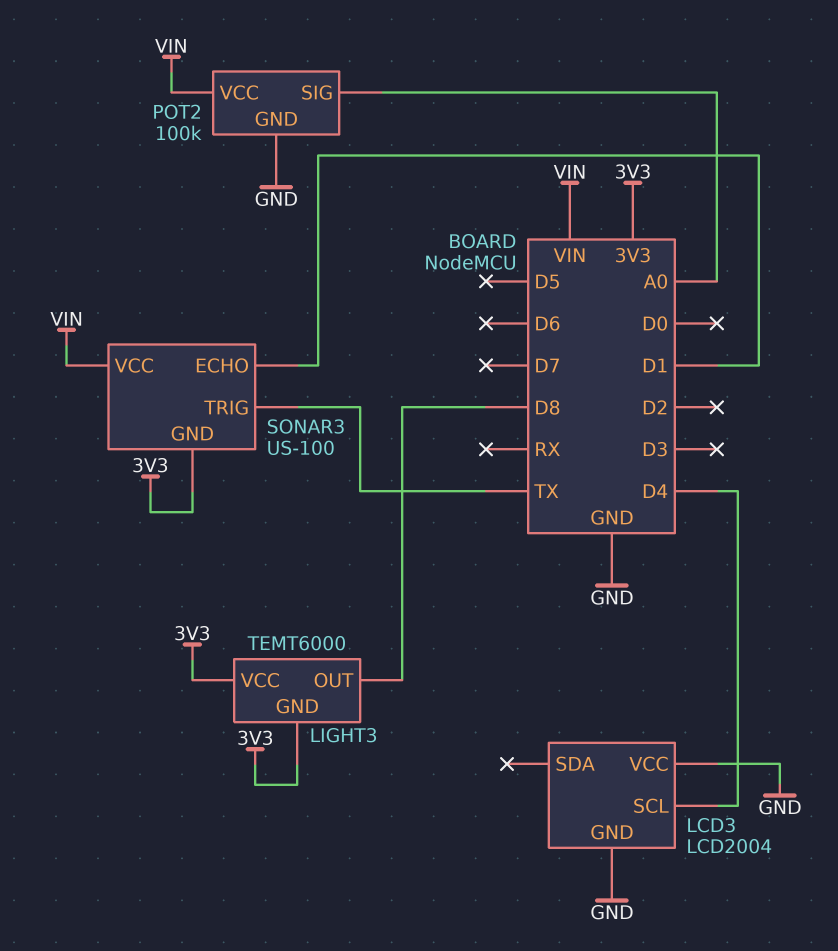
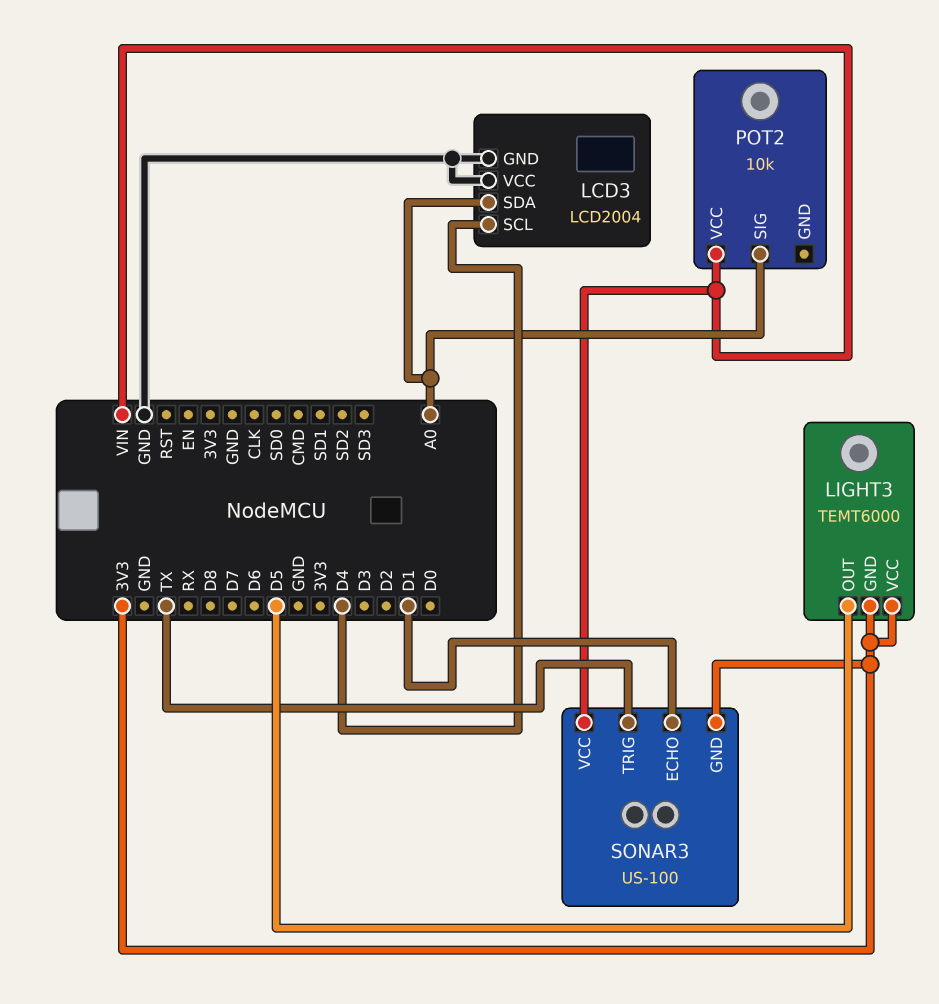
LCD3 pin SDA: none -> A0
LIGHT3 pin OUT: D8 -> D5
POT2: 100k -> 10k
POT2 pin GND: GND -> none

